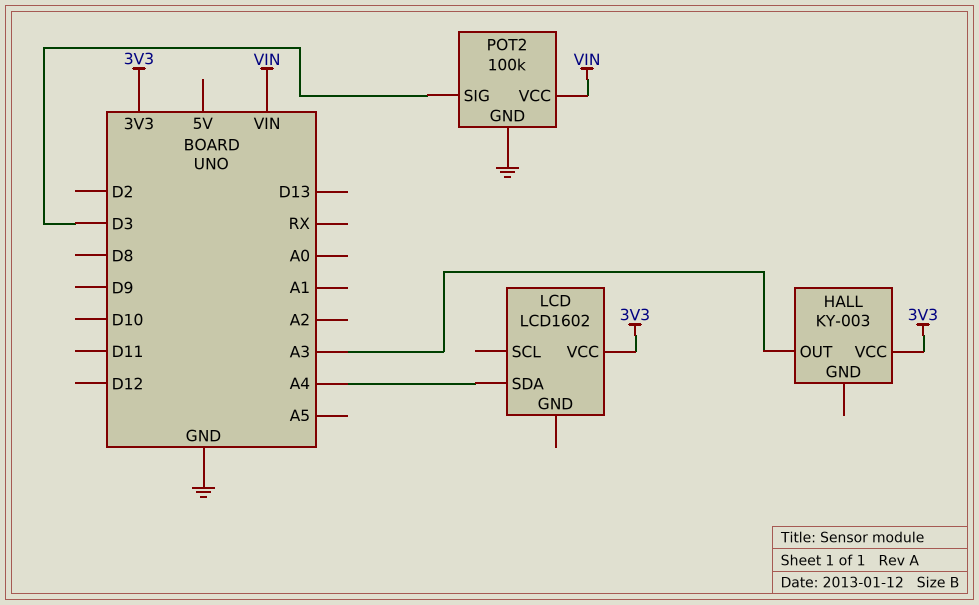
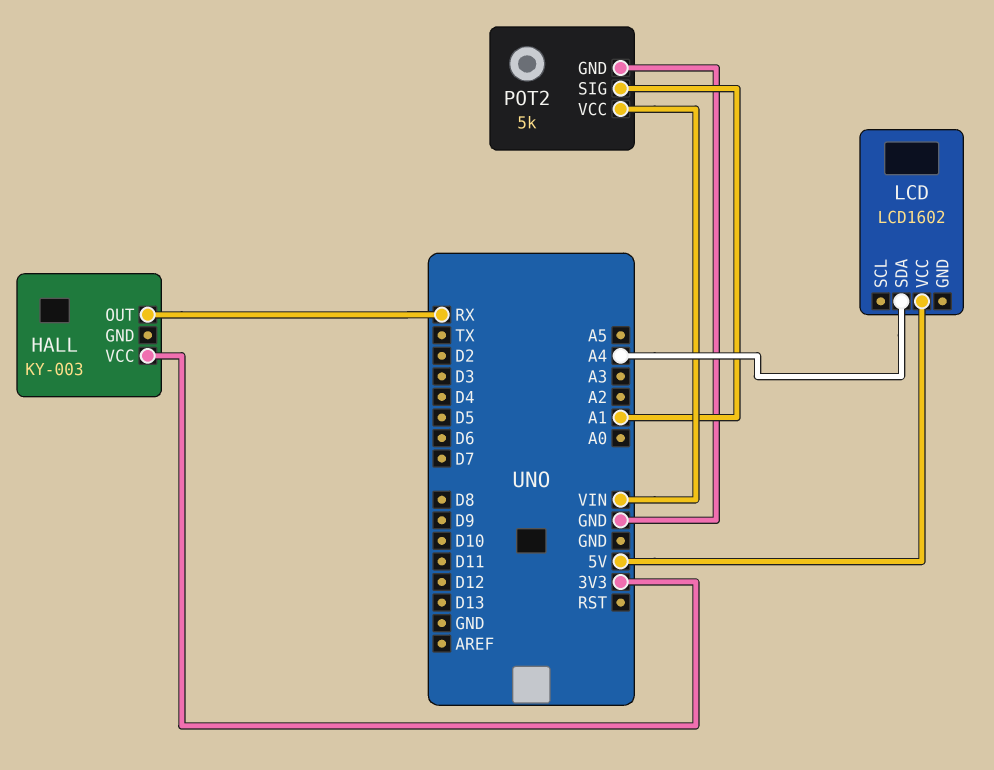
HALL pin OUT: A3 -> RX
LCD pin VCC: 3V3 -> 5V
POT2: 100k -> 5k
POT2 pin SIG: D3 -> A1

